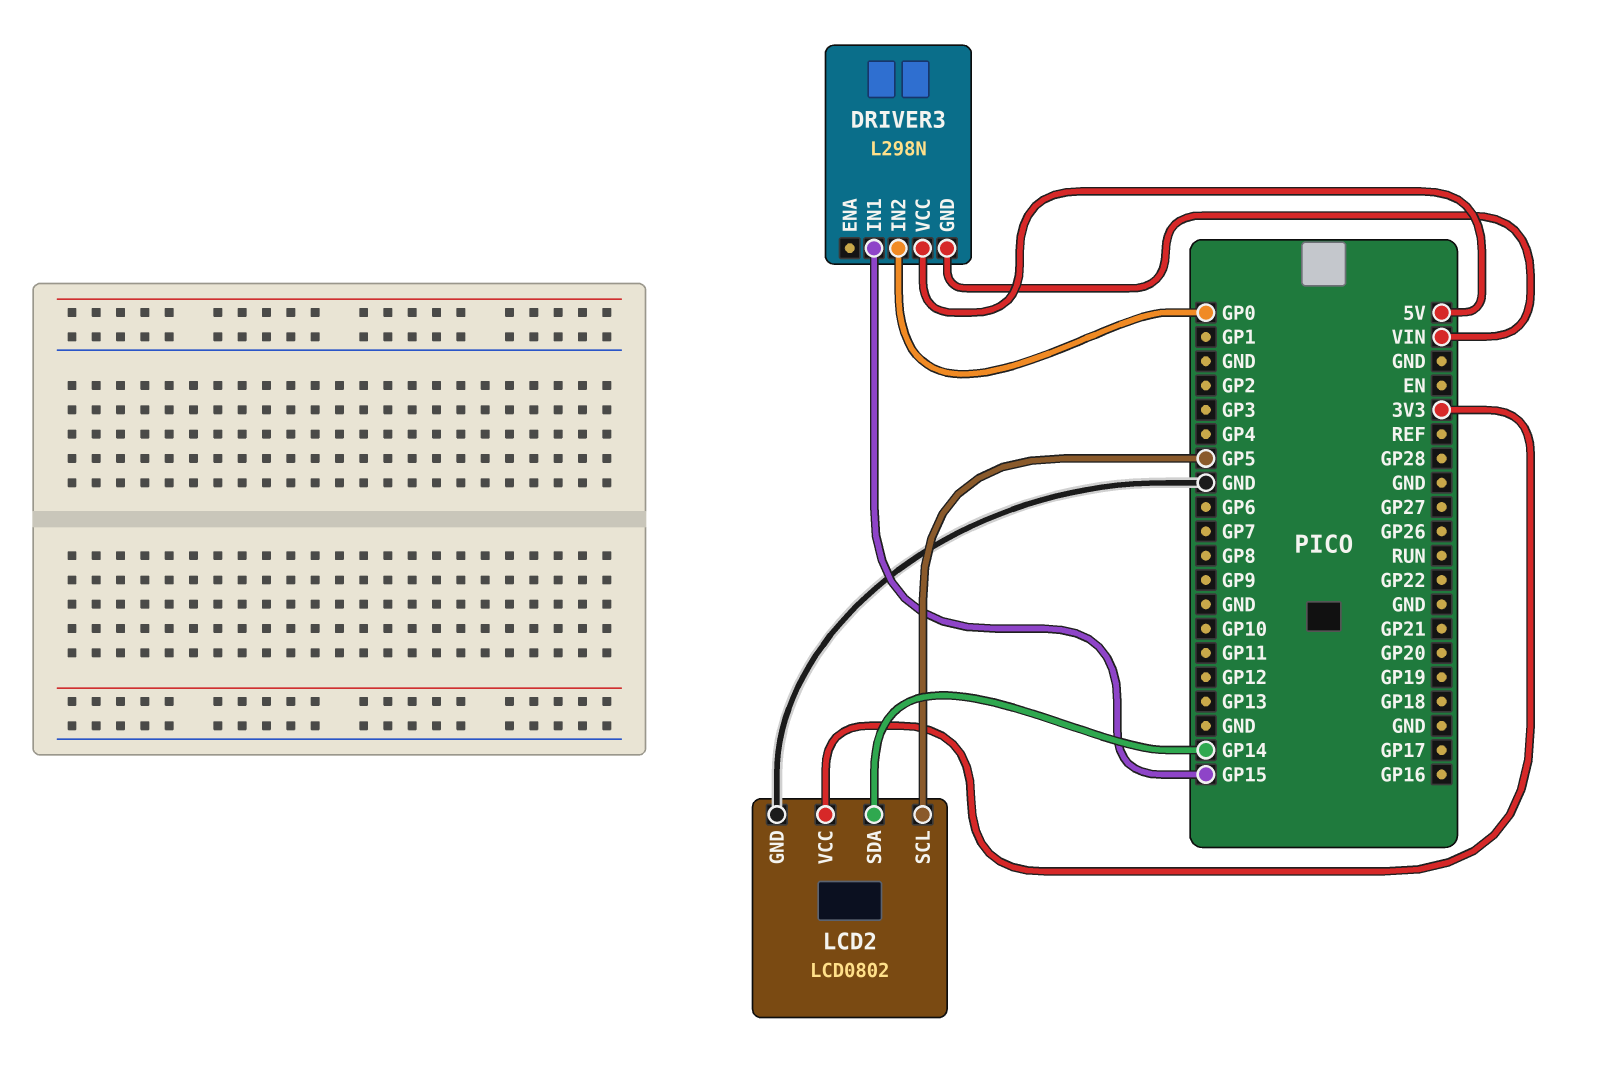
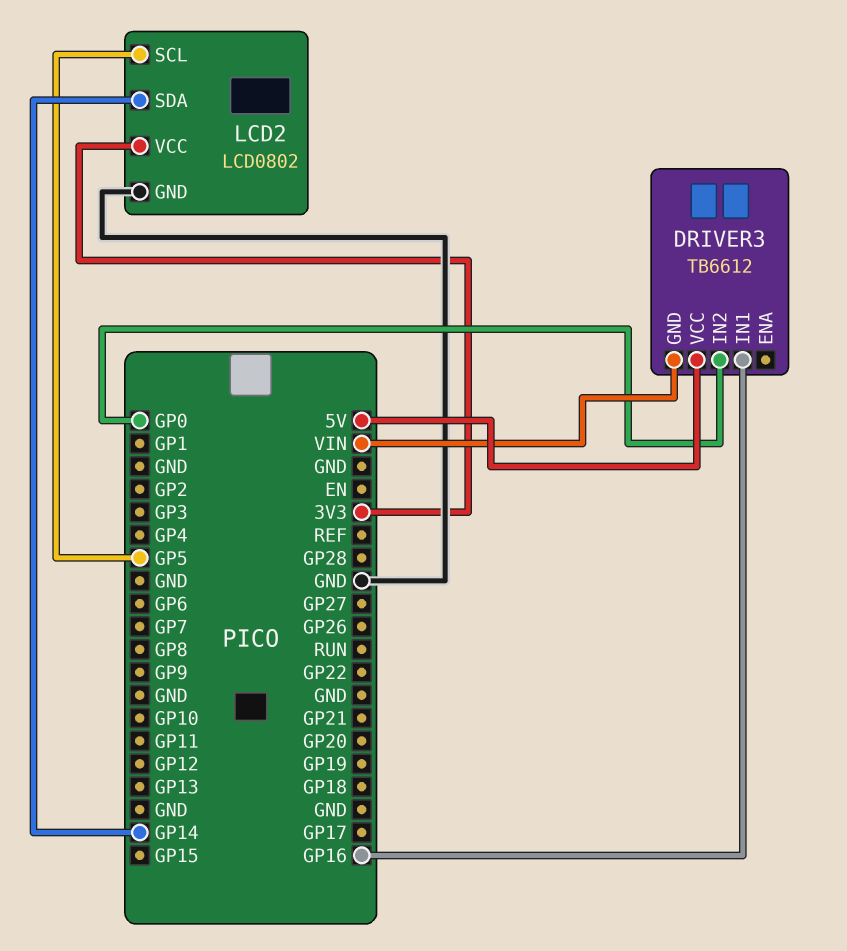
DRIVER3: L298N -> TB6612
DRIVER3 pin IN1: GP15 -> GP16

